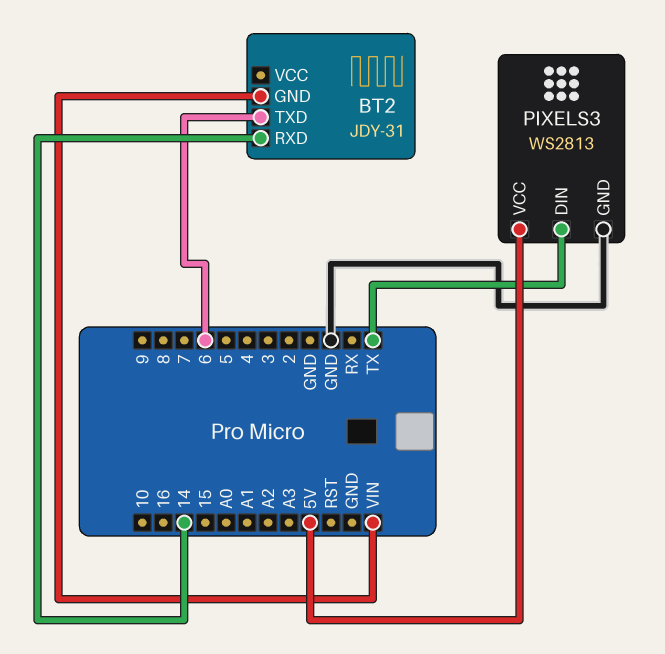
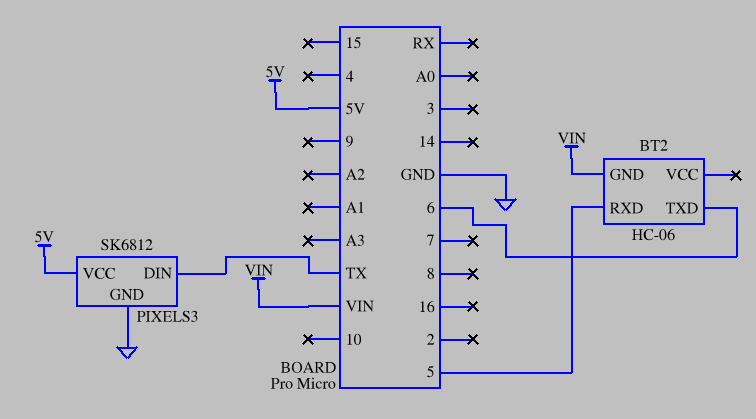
BT2: JDY-31 -> HC-06
BT2 pin RXD: 14 -> 5
PIXELS3: WS2813 -> SK6812

